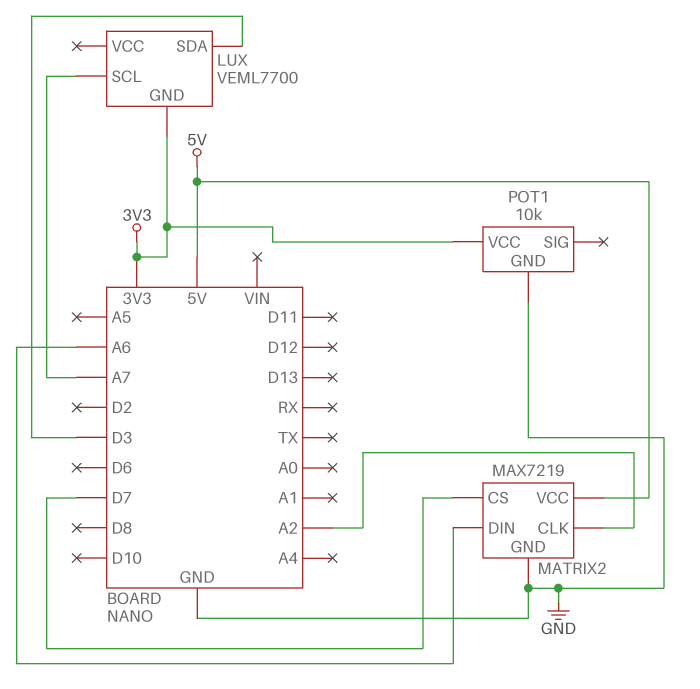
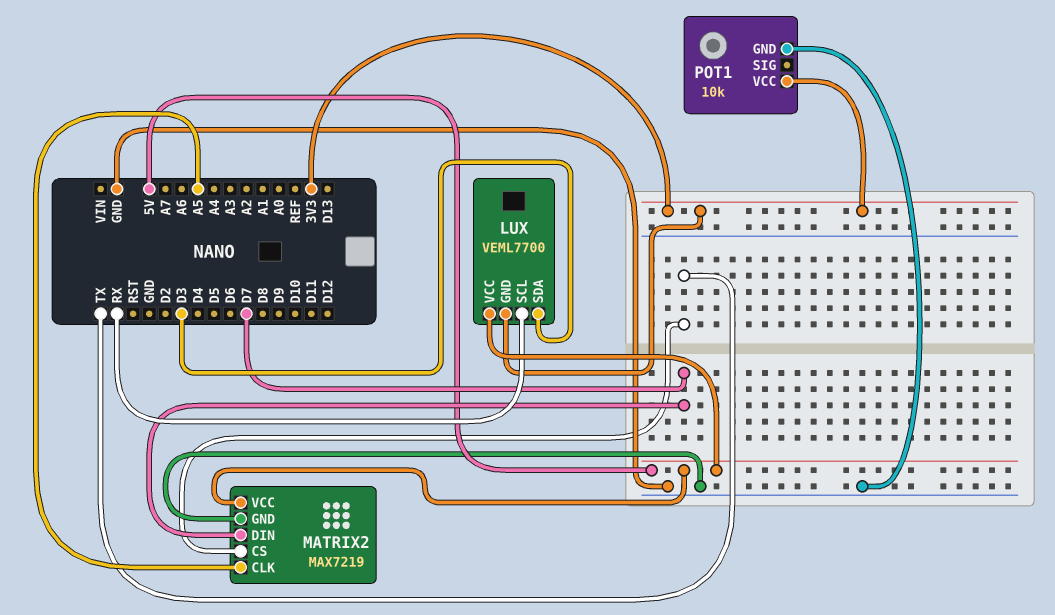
LUX pin SCL: A7 -> RX
LUX pin VCC: none -> 5V
MATRIX2 pin CLK: A2 -> A5
MATRIX2 pin CS: D7 -> TX
MATRIX2 pin DIN: A6 -> D7

